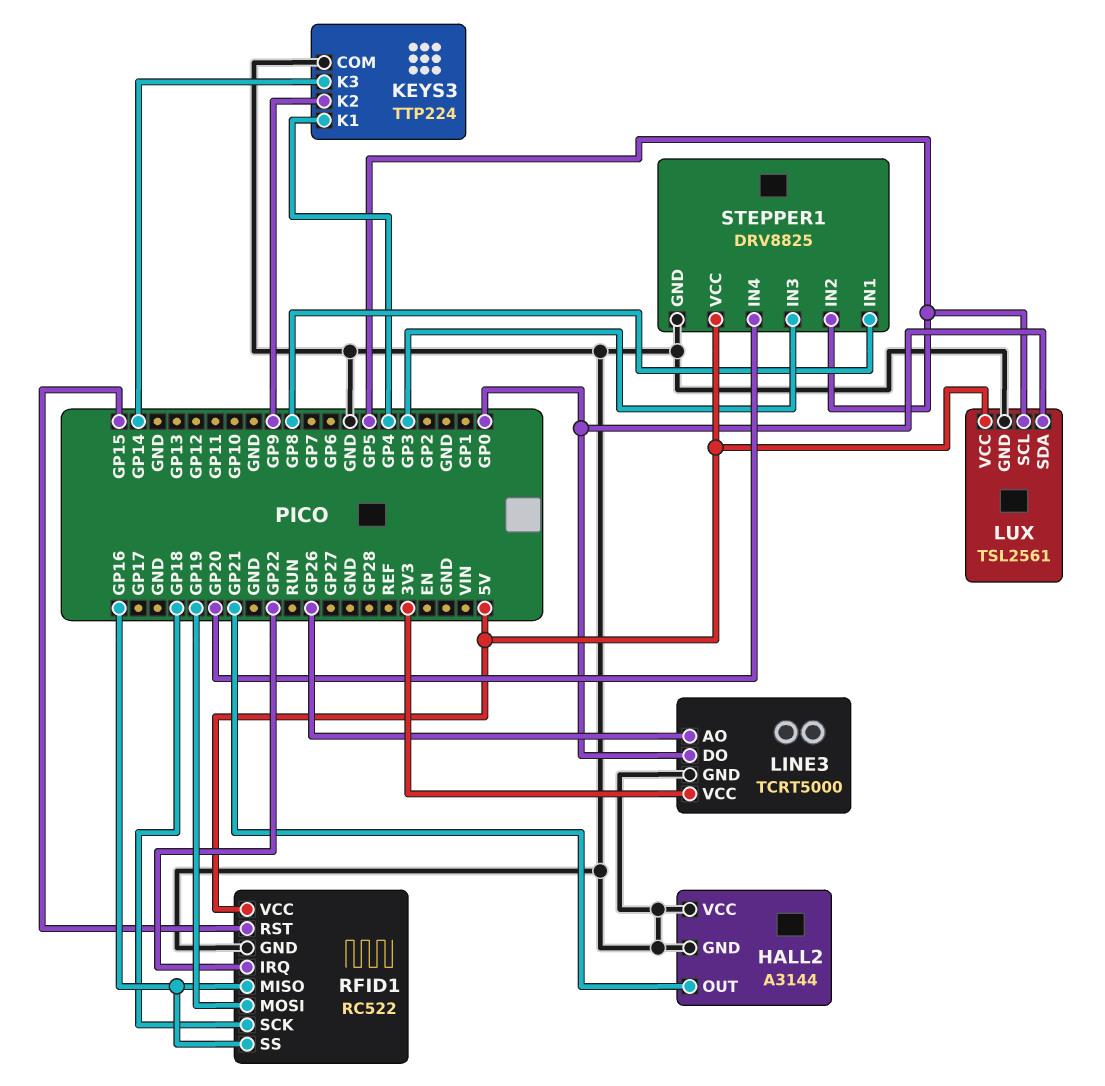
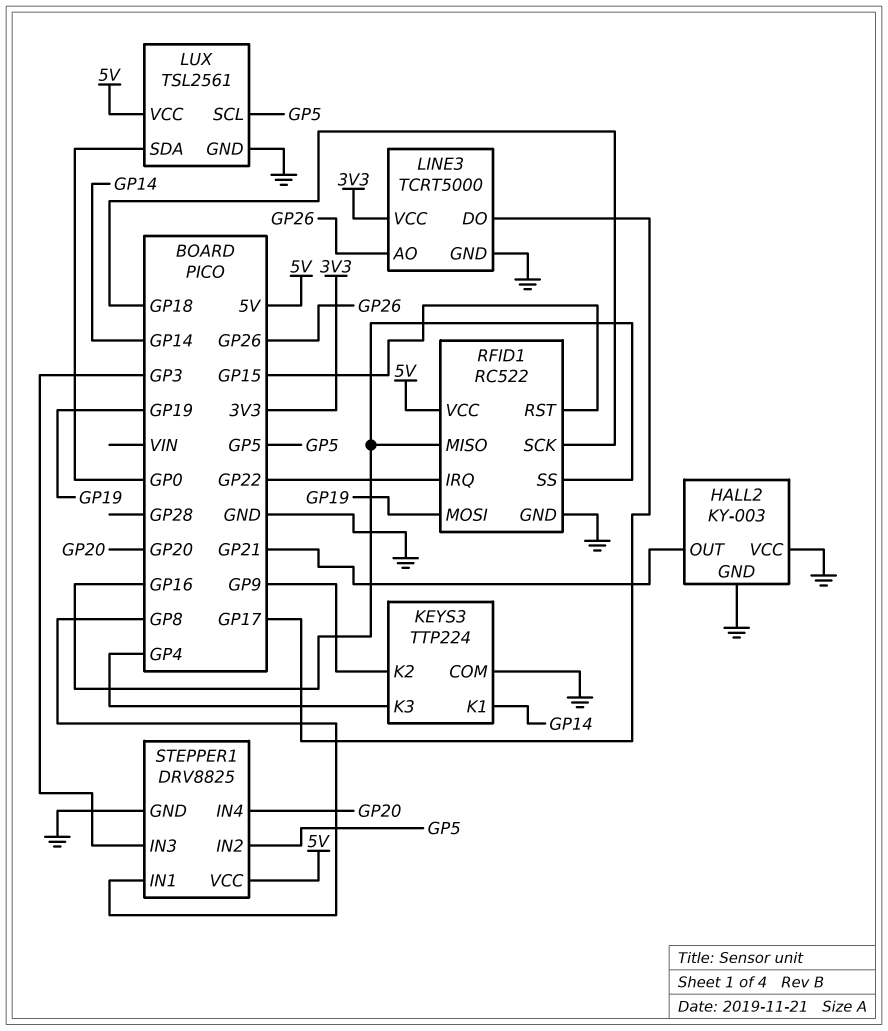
HALL2: A3144 -> KY-003
KEYS3 pin K1: GP4 -> GP14
KEYS3 pin K3: GP14 -> GP4
LINE3 pin DO: GP0 -> GP17

